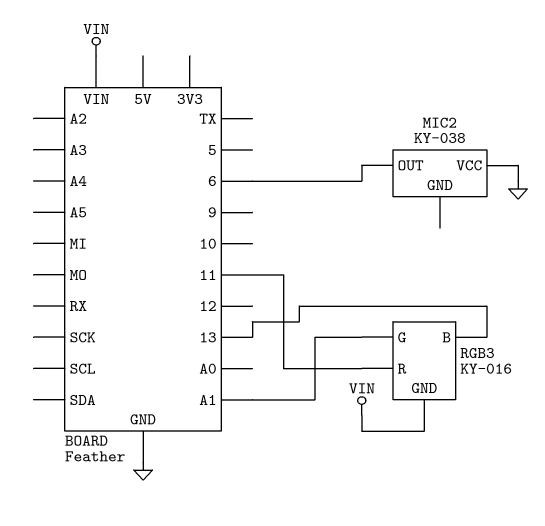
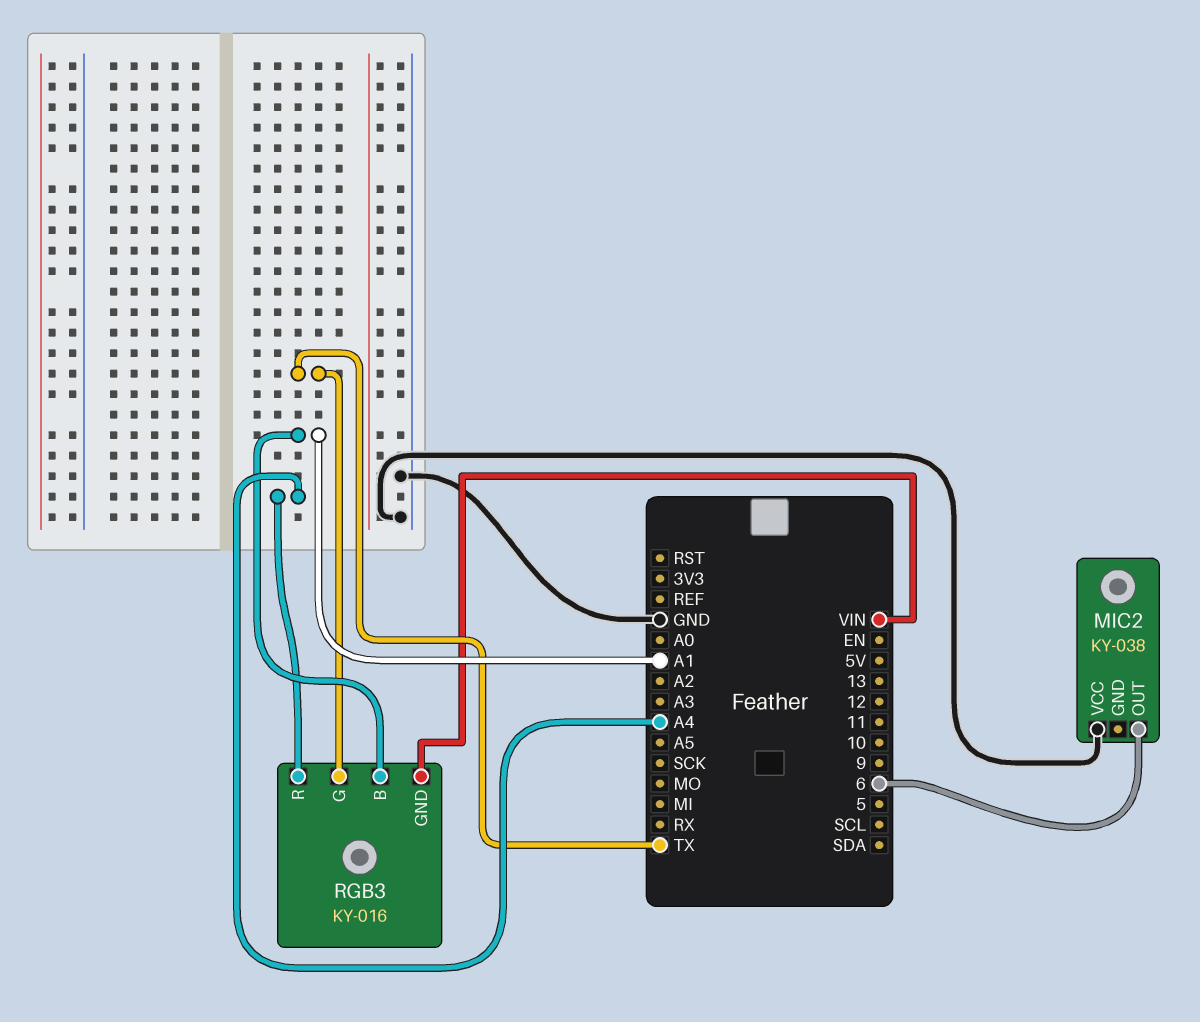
RGB3 pin B: 13 -> A1
RGB3 pin G: A1 -> TX
RGB3 pin R: 11 -> A4

